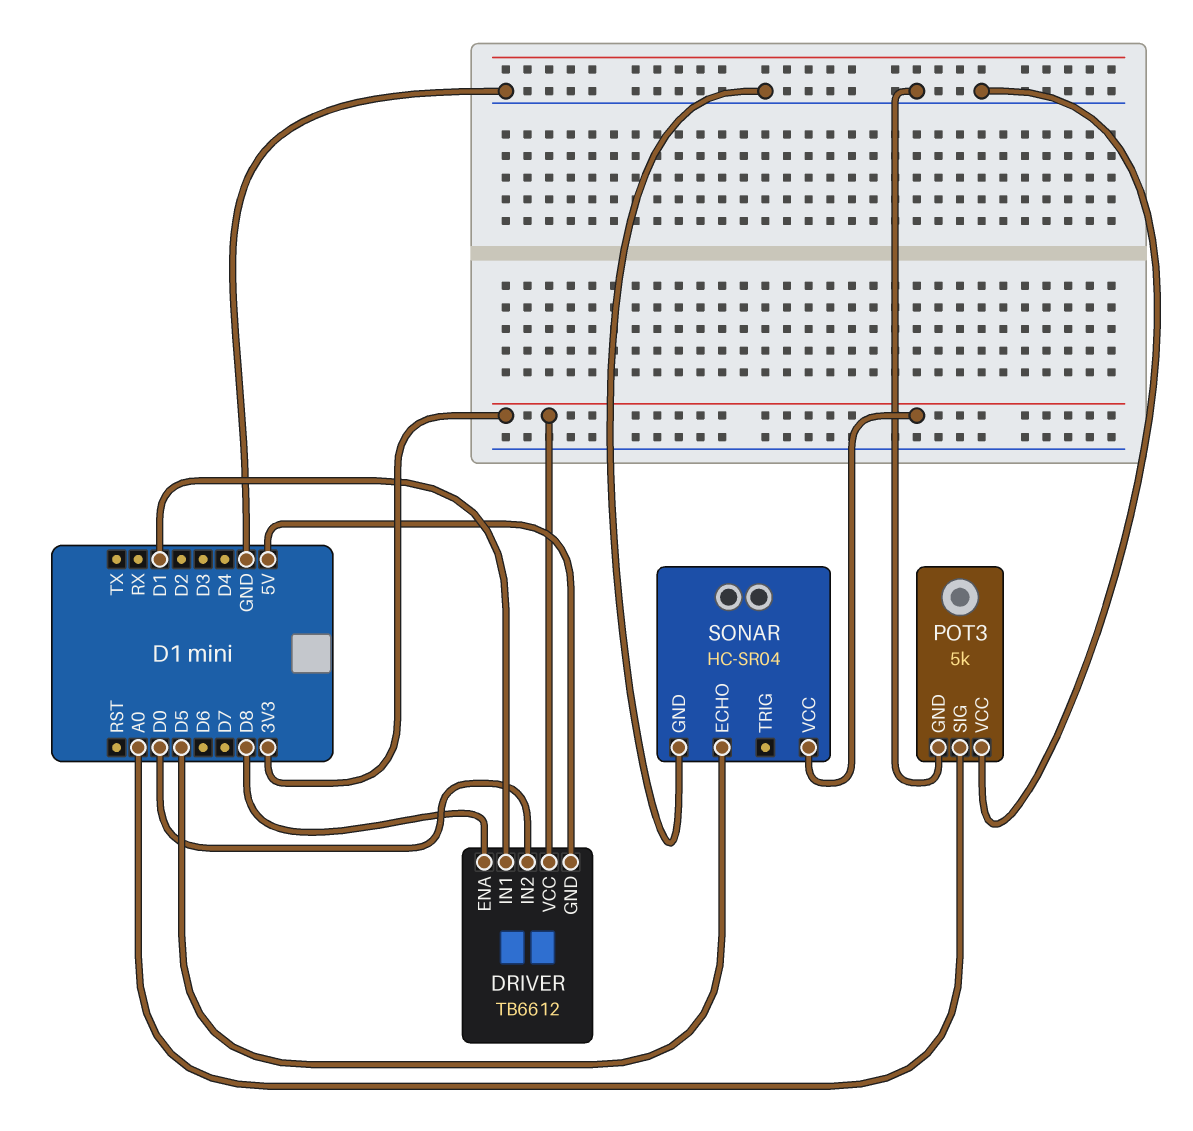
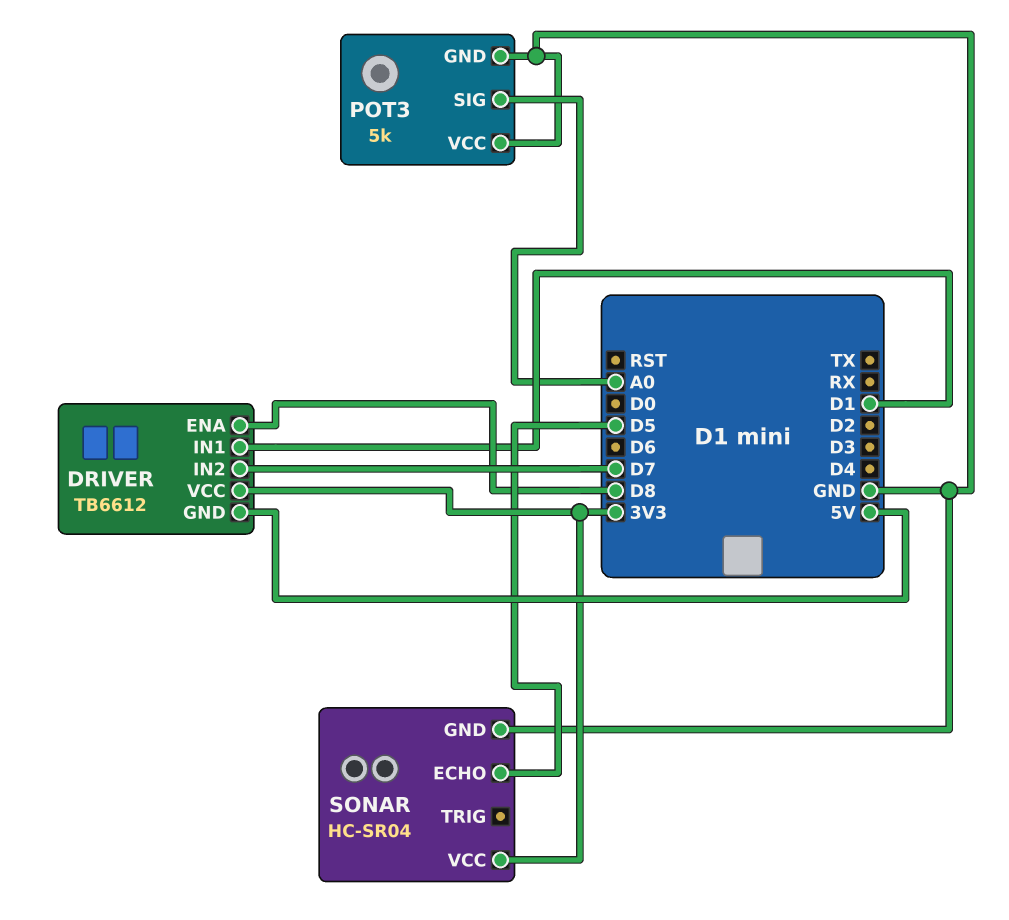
DRIVER pin IN2: D0 -> D7

